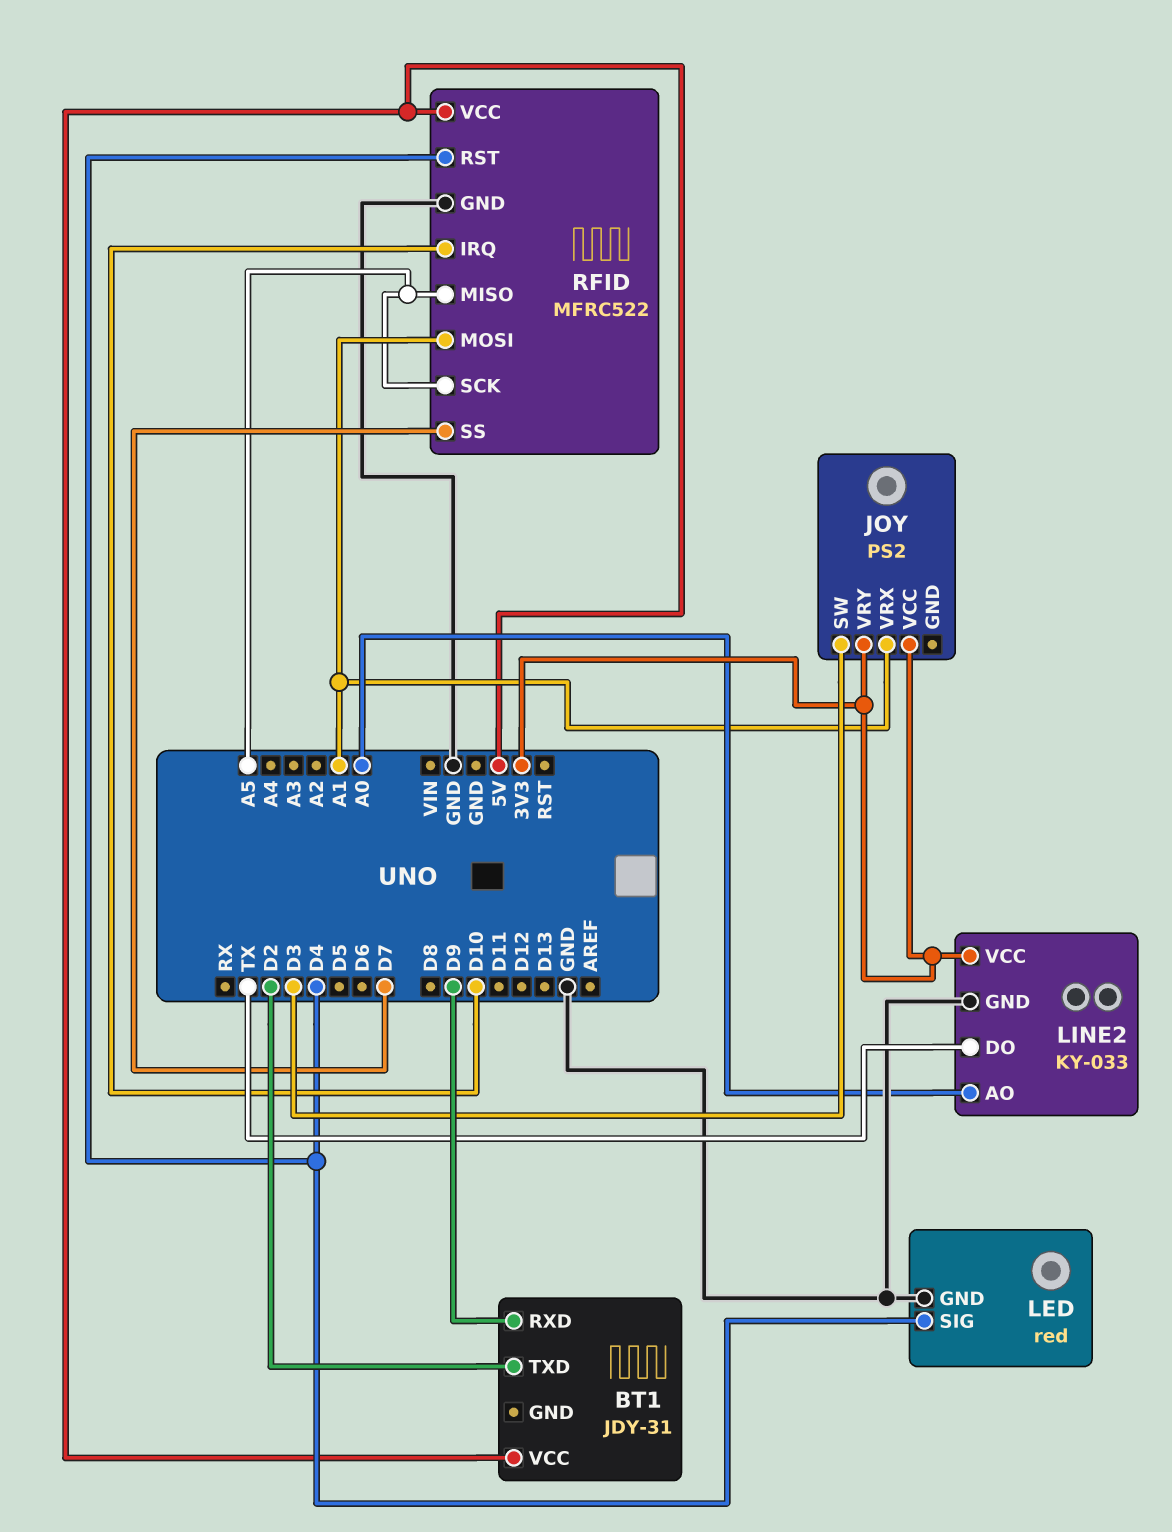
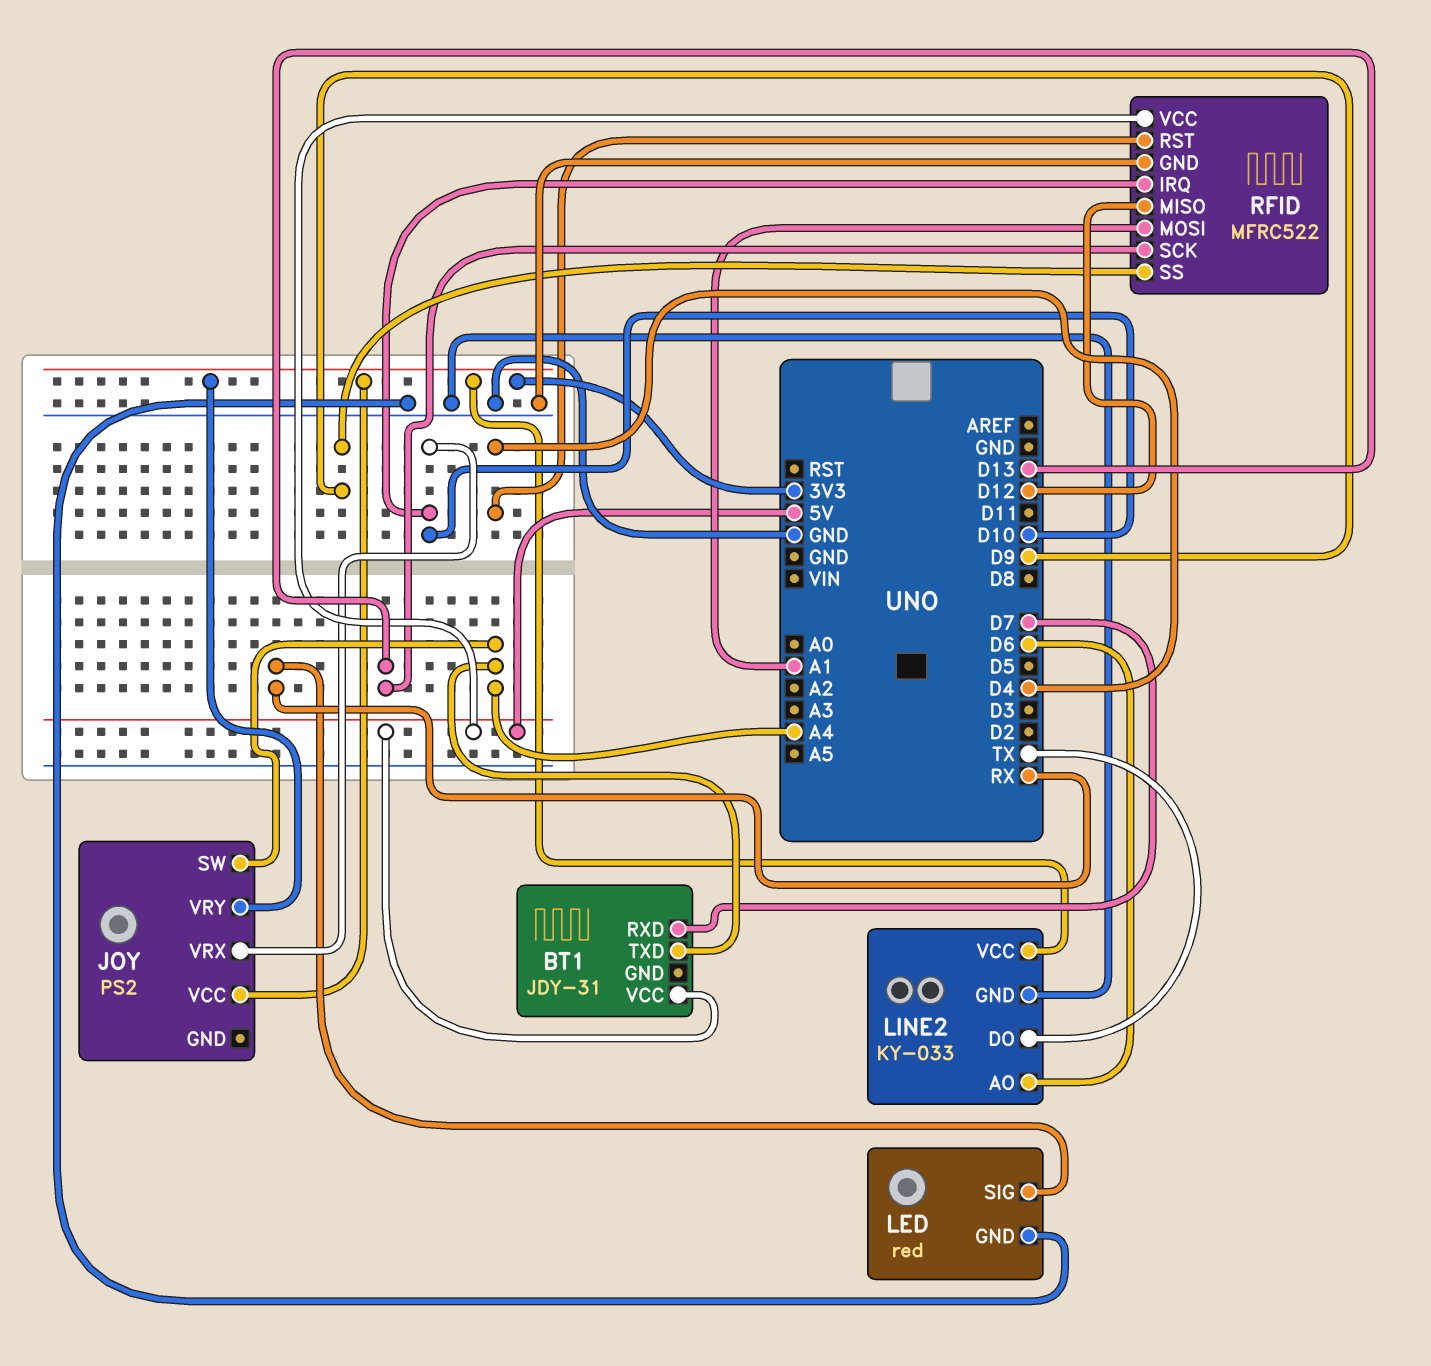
BT1 pin RXD: D9 -> D7
BT1 pin TXD: D2 -> A4
JOY pin SW: D3 -> A4
JOY pin VRX: A1 -> D10
LED pin SIG: D4 -> RX
LINE2 pin AO: A0 -> D6
RFID pin MISO: A5 -> D12
RFID pin SCK: A5 -> D13
RFID pin SS: D7 -> D9

